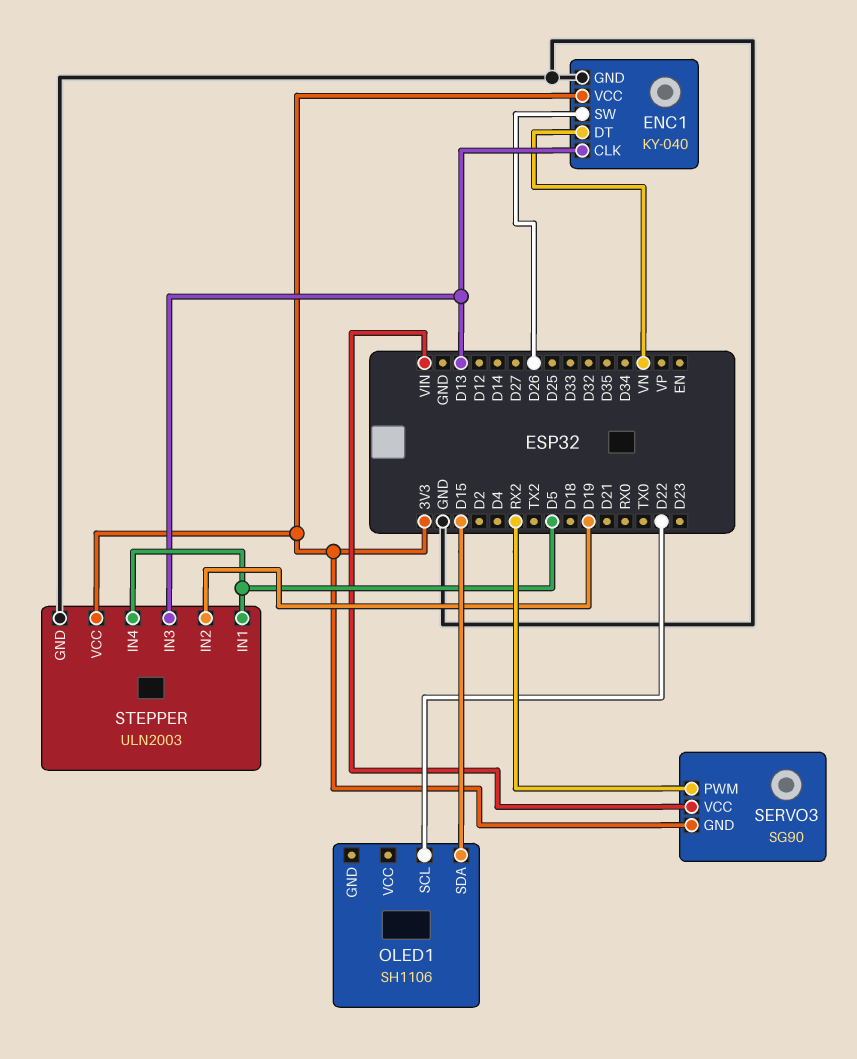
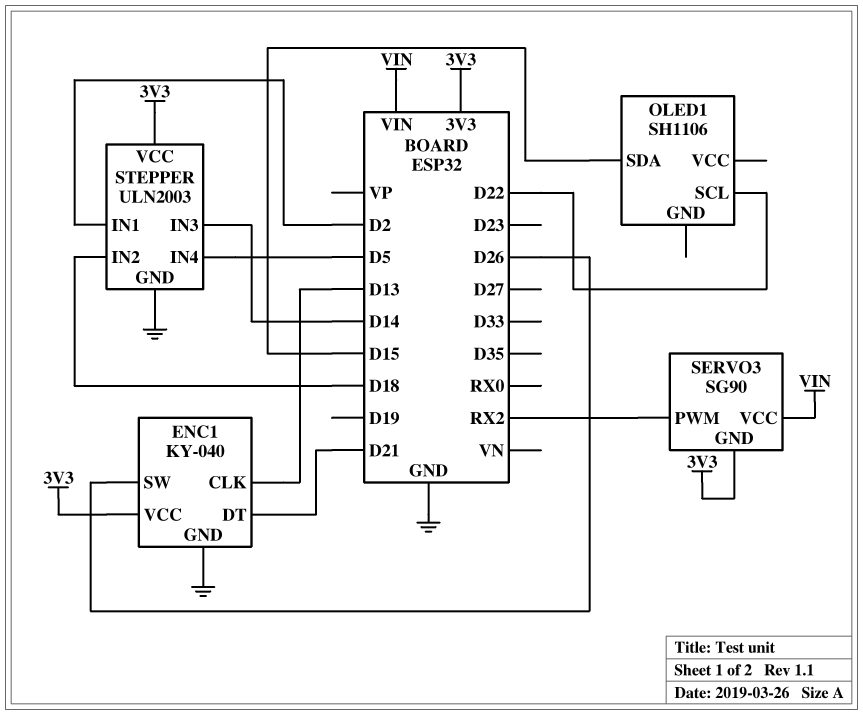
ENC1 pin DT: VN -> D21
STEPPER pin IN1: D5 -> D2
STEPPER pin IN2: D19 -> D18
STEPPER pin IN3: D13 -> D14

